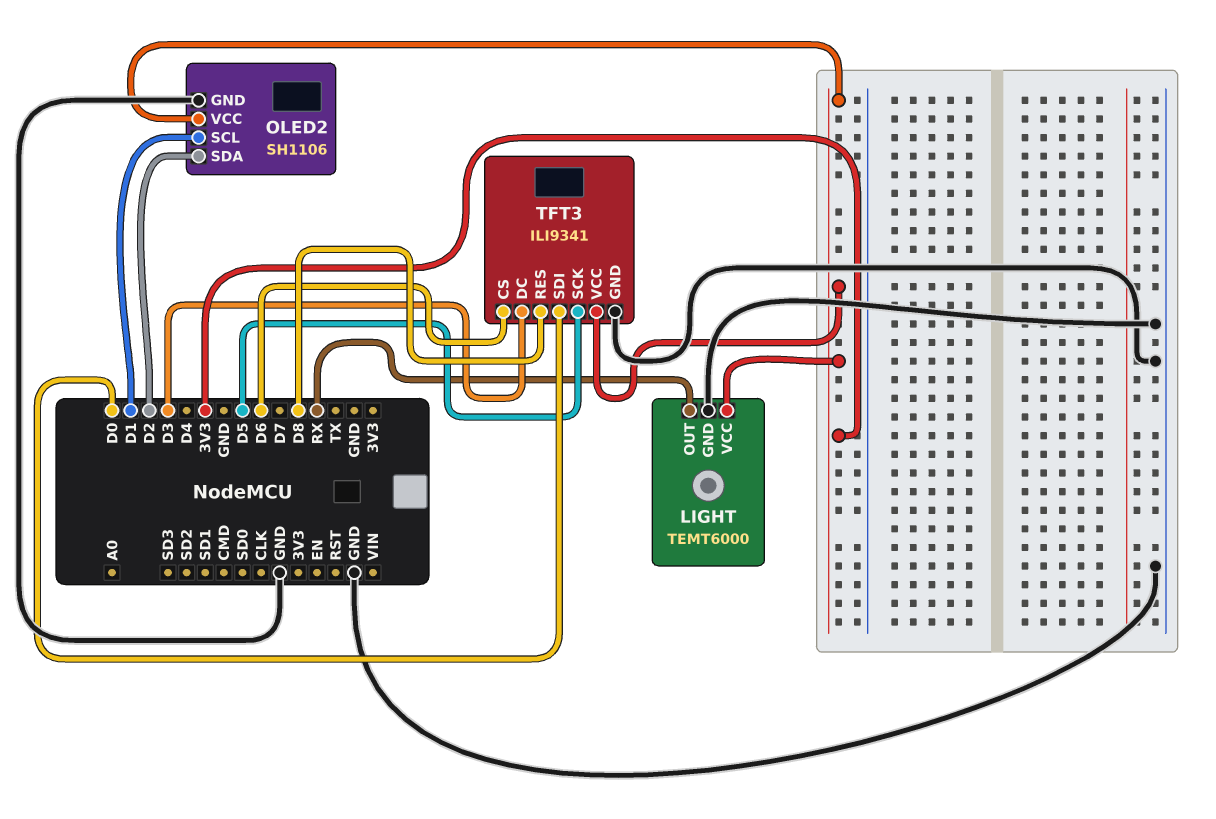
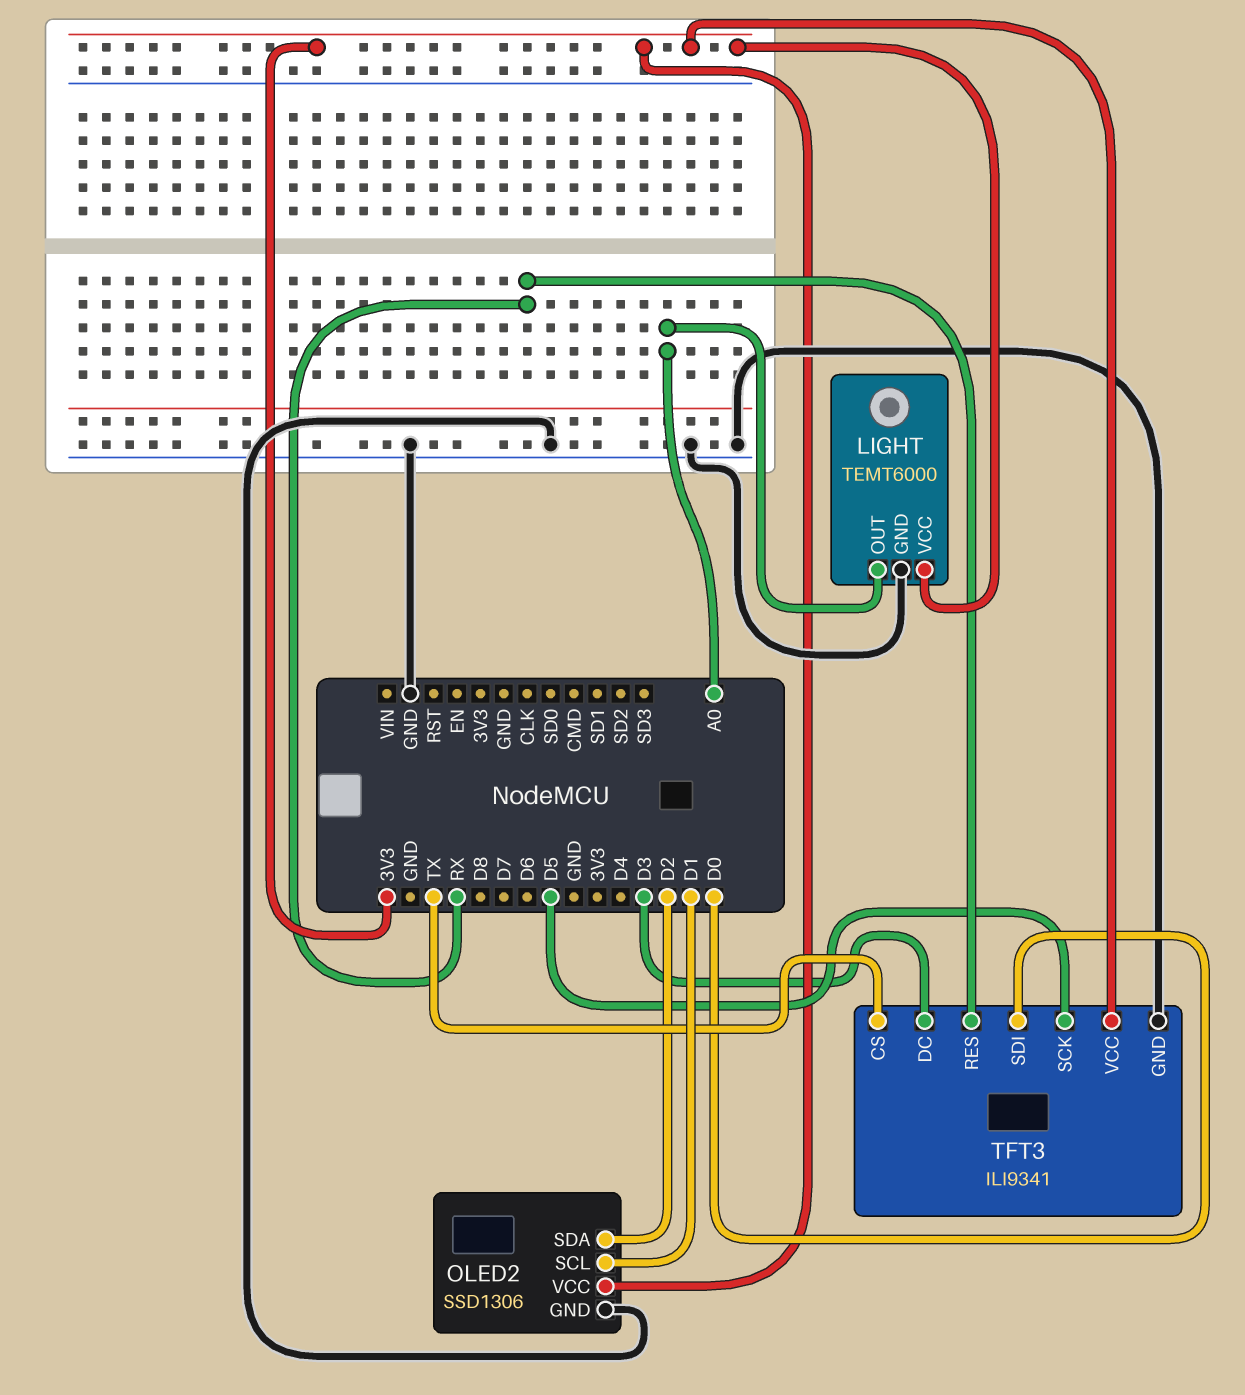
LIGHT pin OUT: RX -> A0
OLED2: SH1106 -> SSD1306
TFT3 pin CS: D6 -> TX
TFT3 pin RES: D8 -> RX

